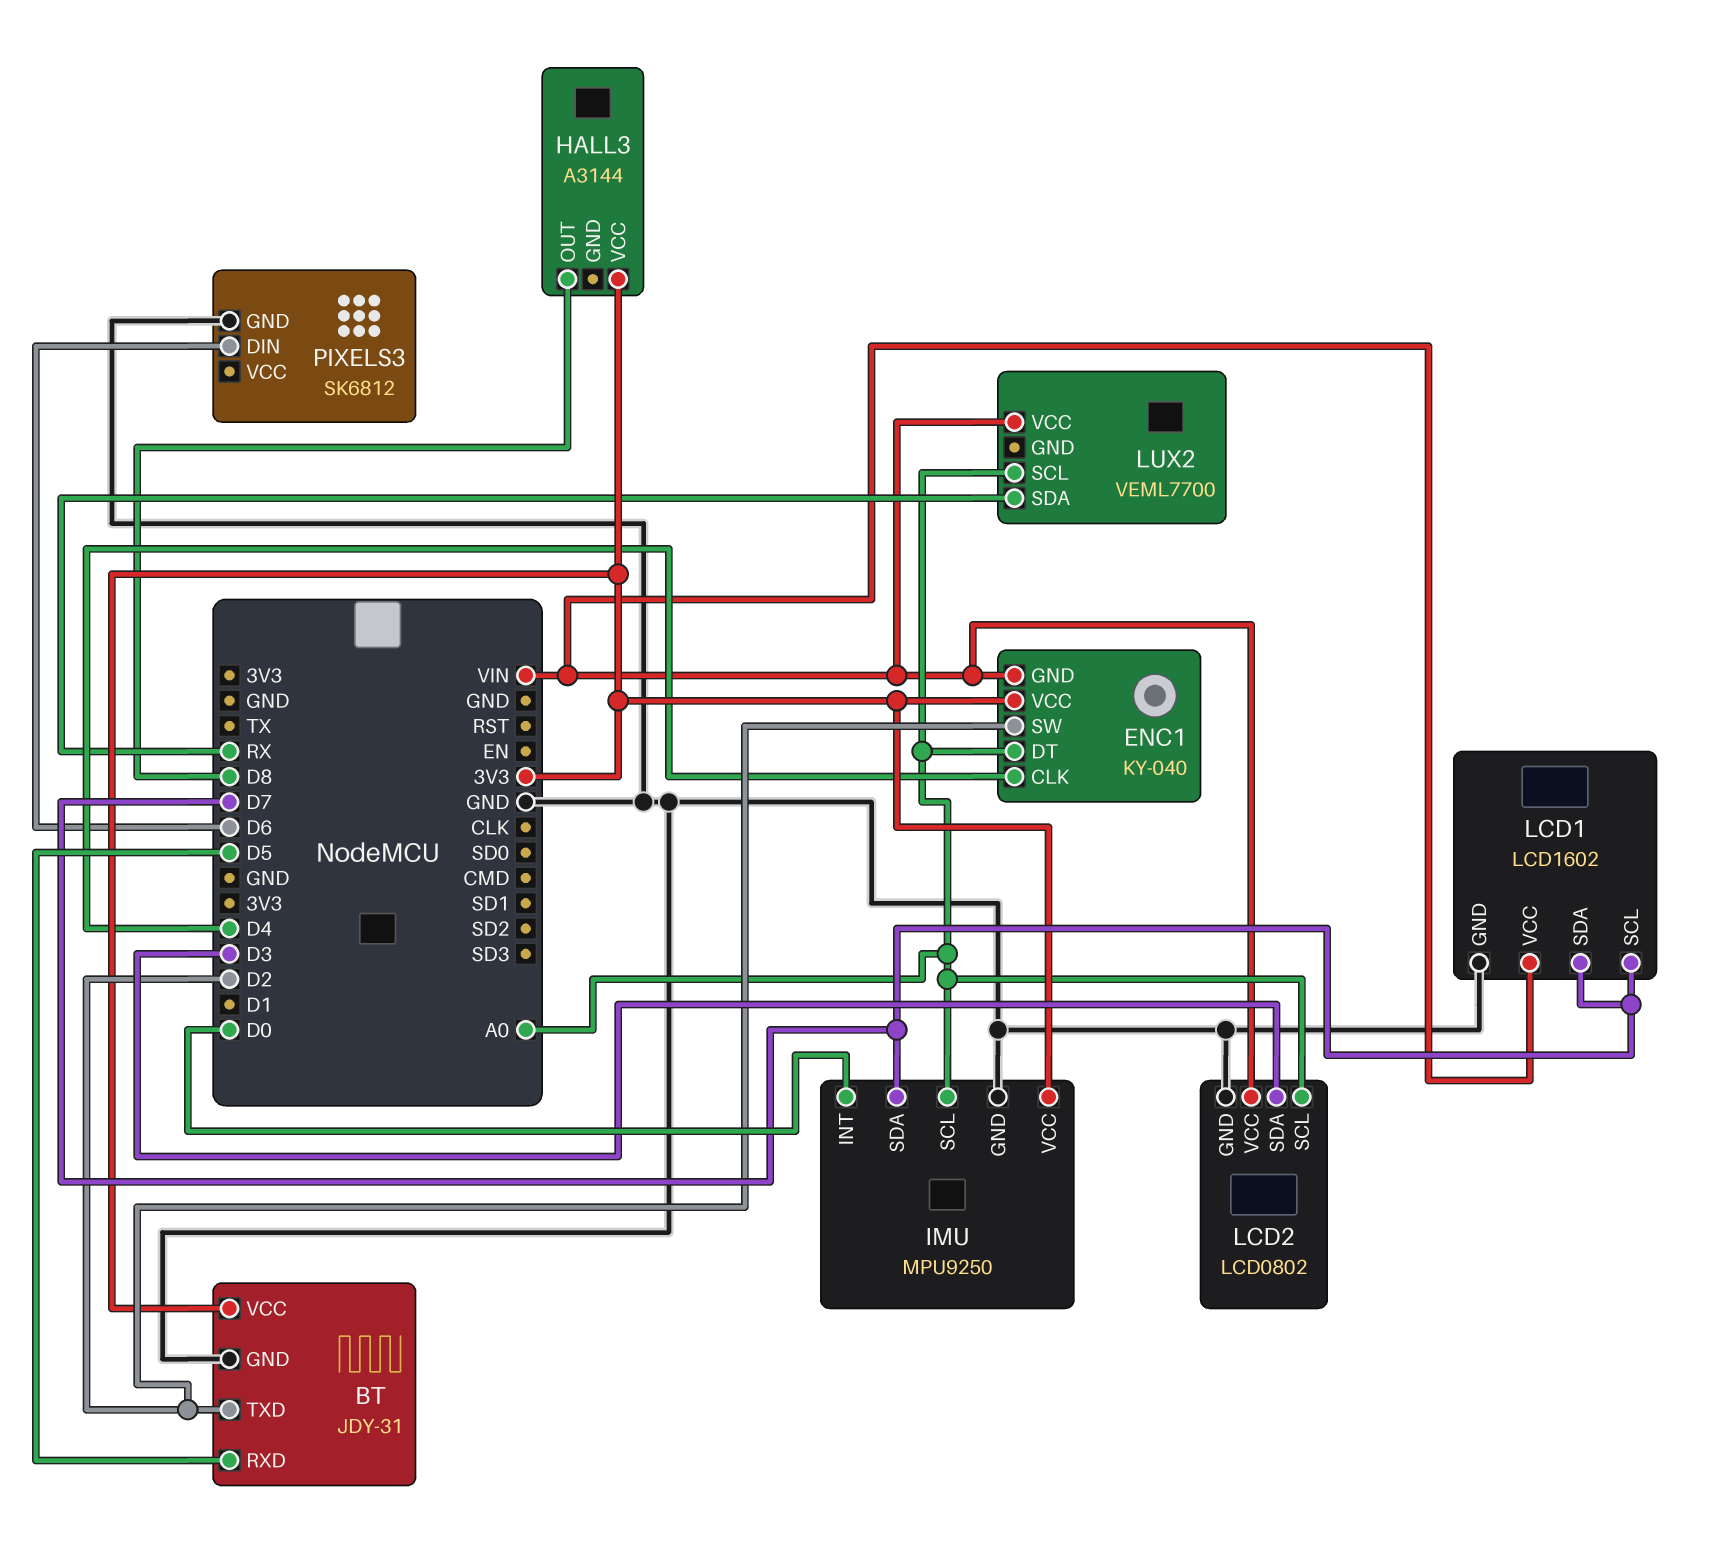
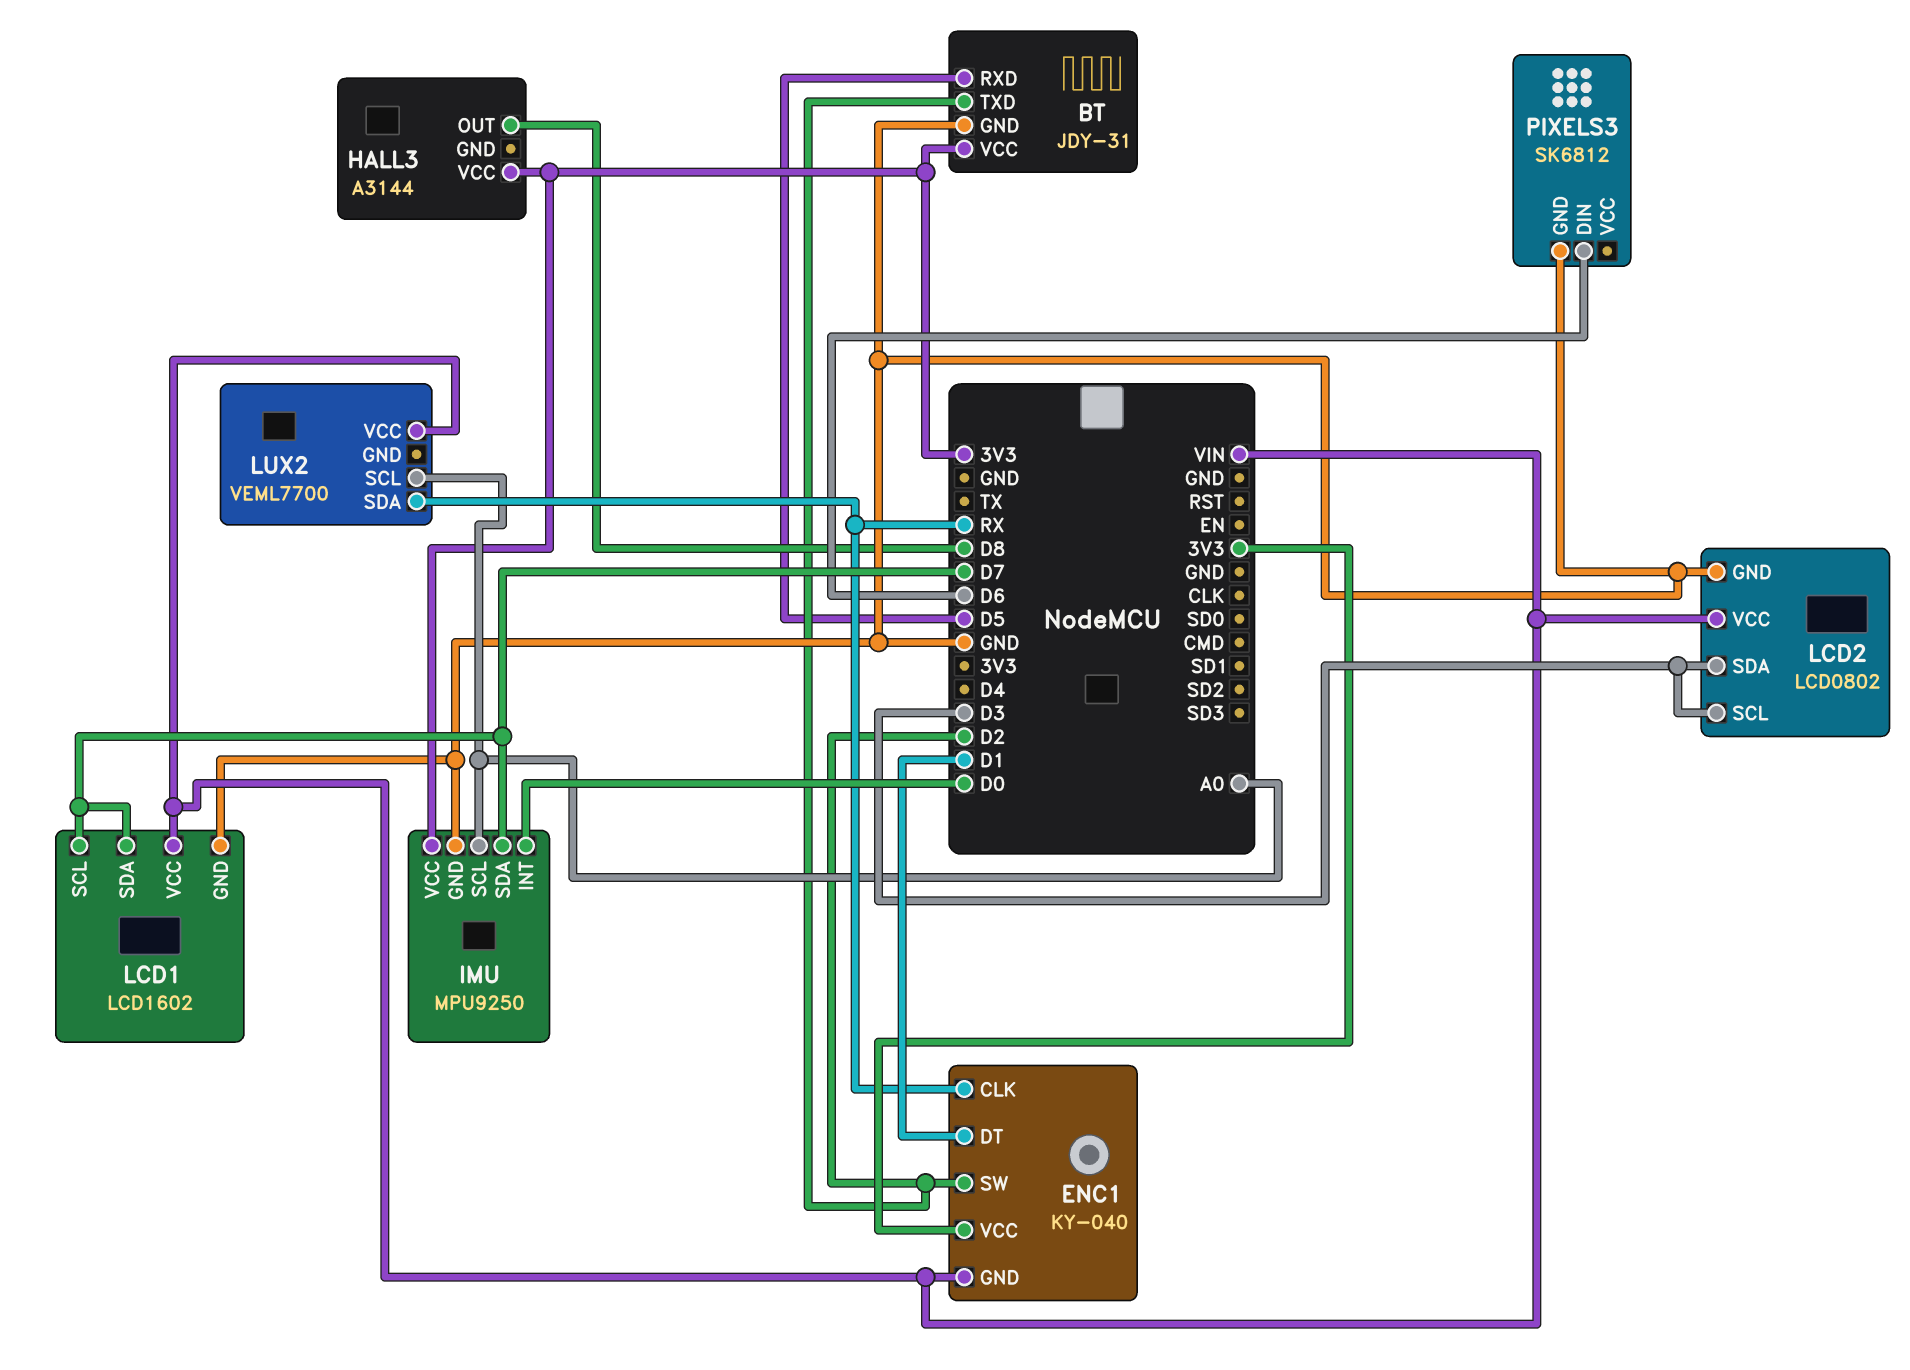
ENC1 pin CLK: D4 -> RX
ENC1 pin DT: A0 -> D1
LCD2 pin SCL: A0 -> D3

